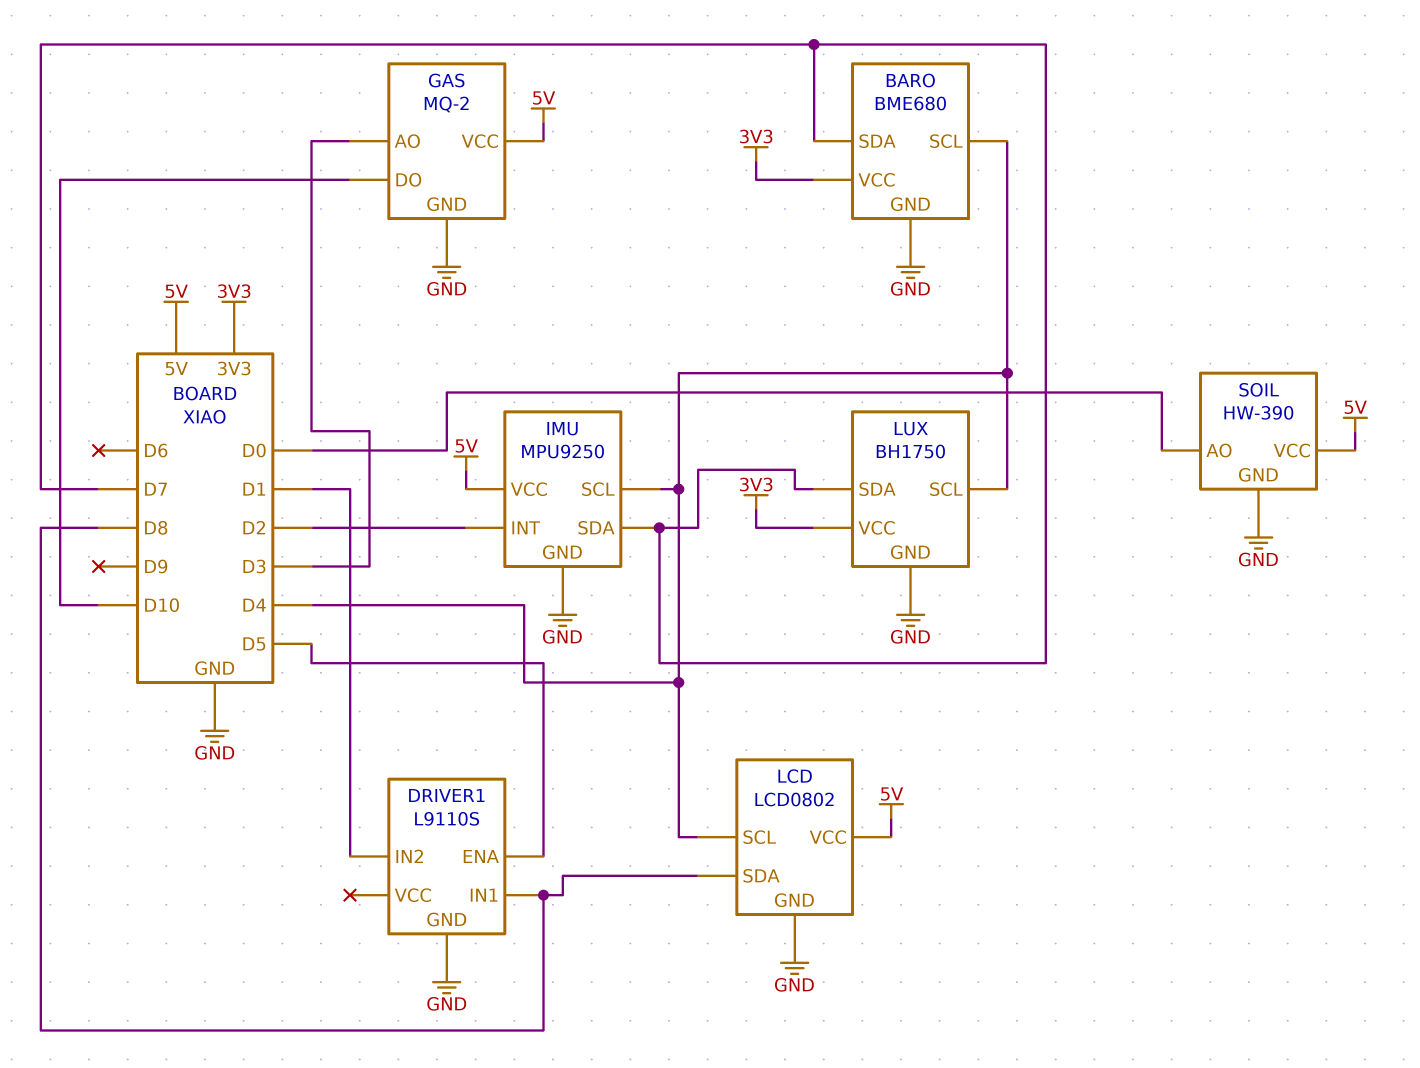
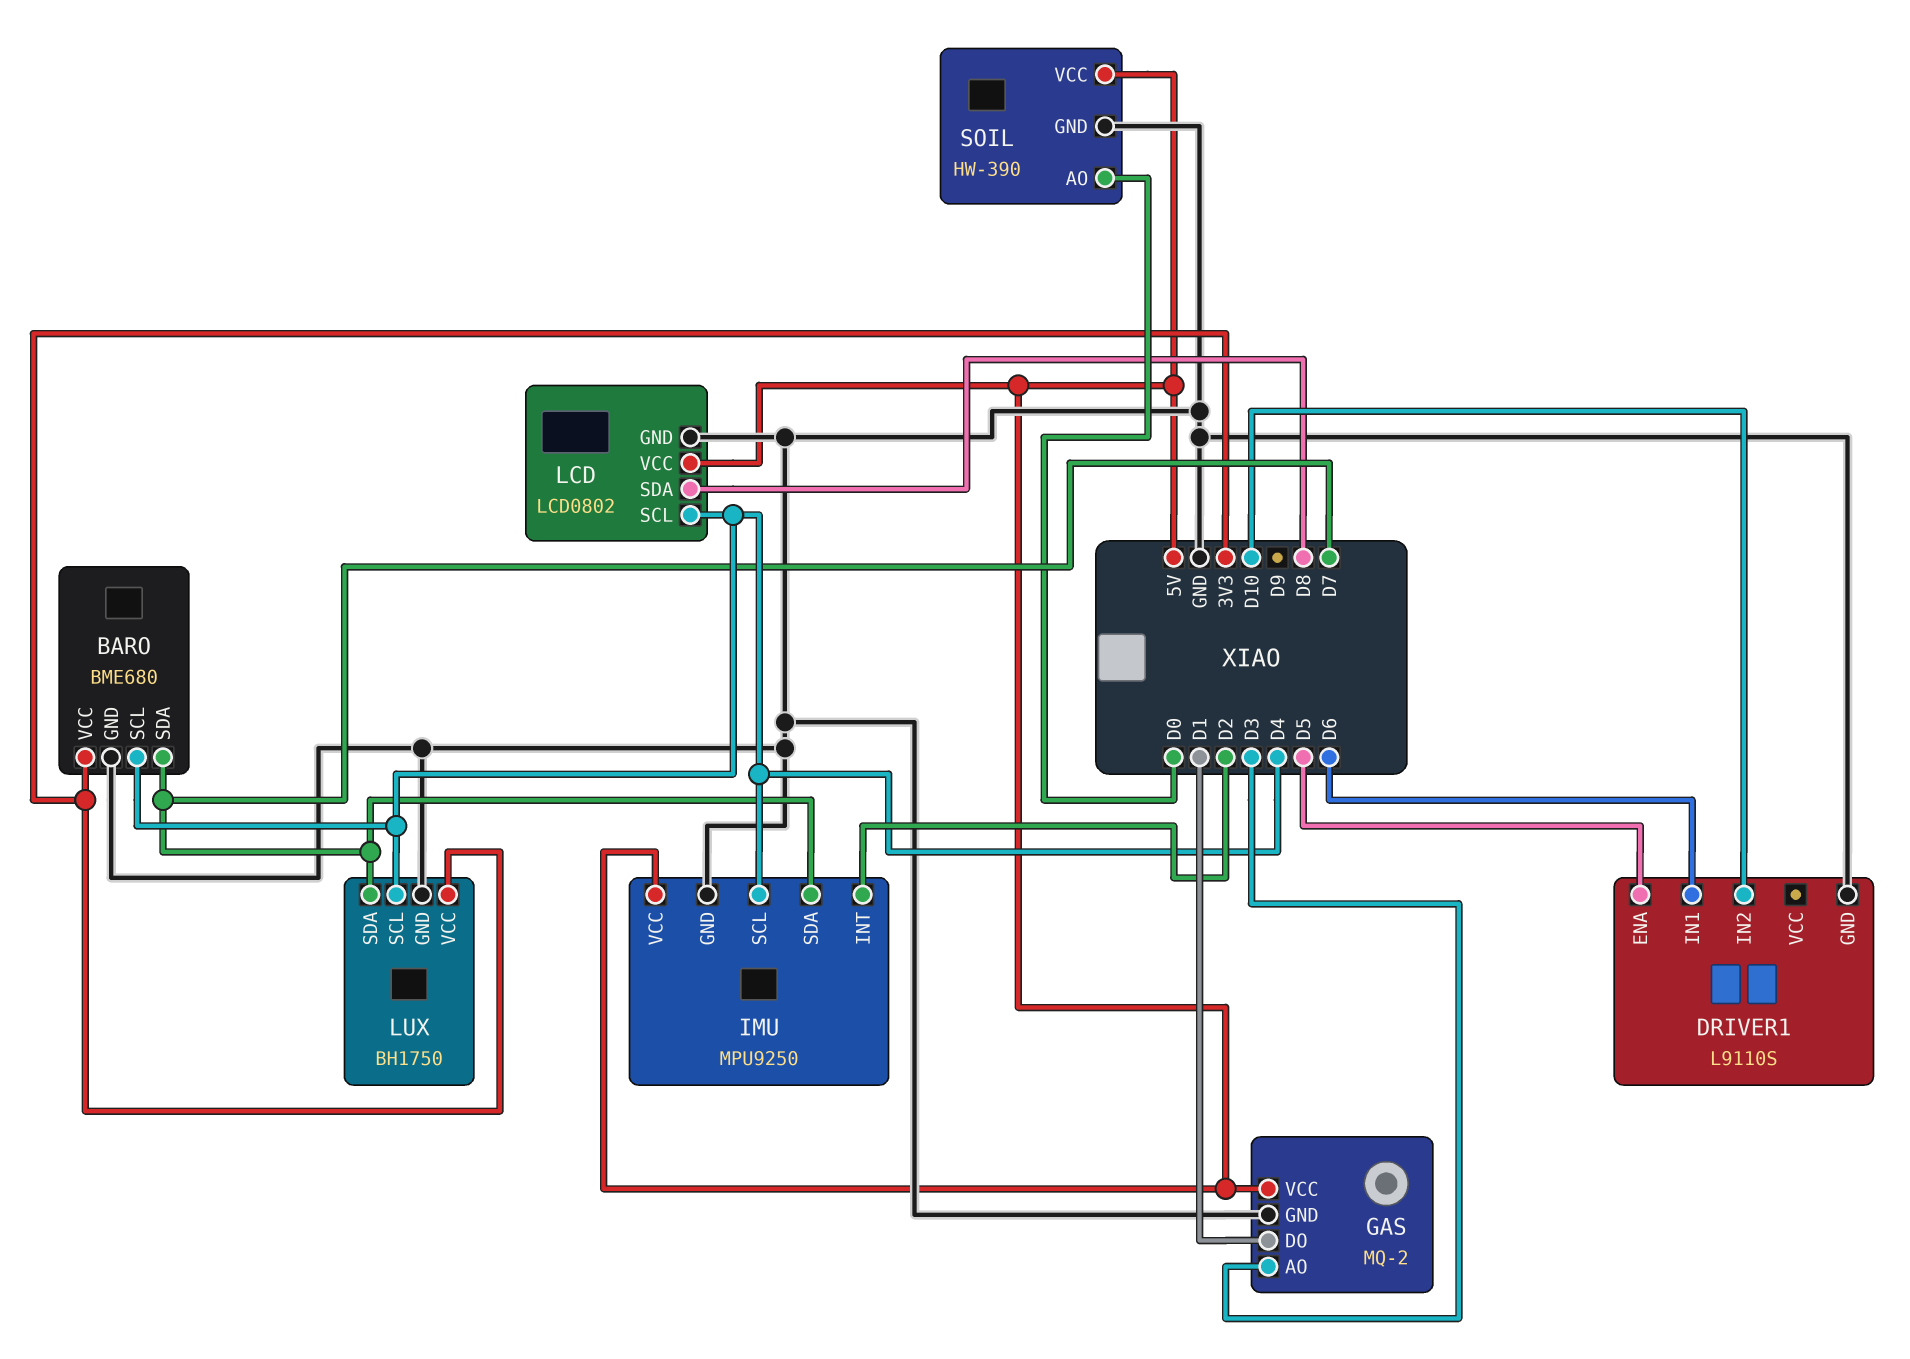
DRIVER1 pin IN1: D8 -> D6
DRIVER1 pin IN2: D1 -> D10
GAS pin DO: D10 -> D1

